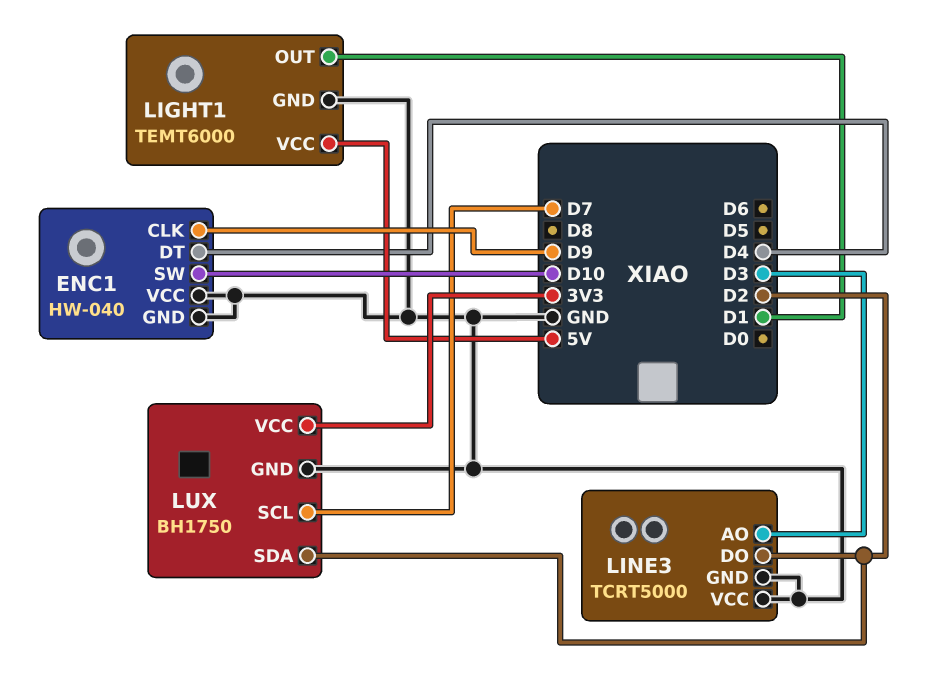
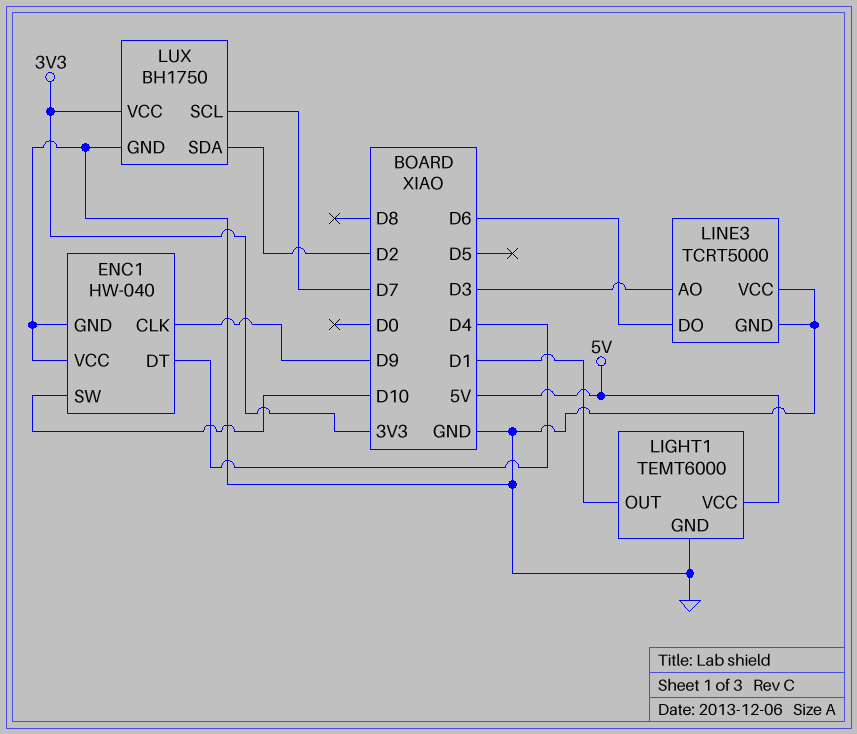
LINE3 pin DO: D2 -> D6

